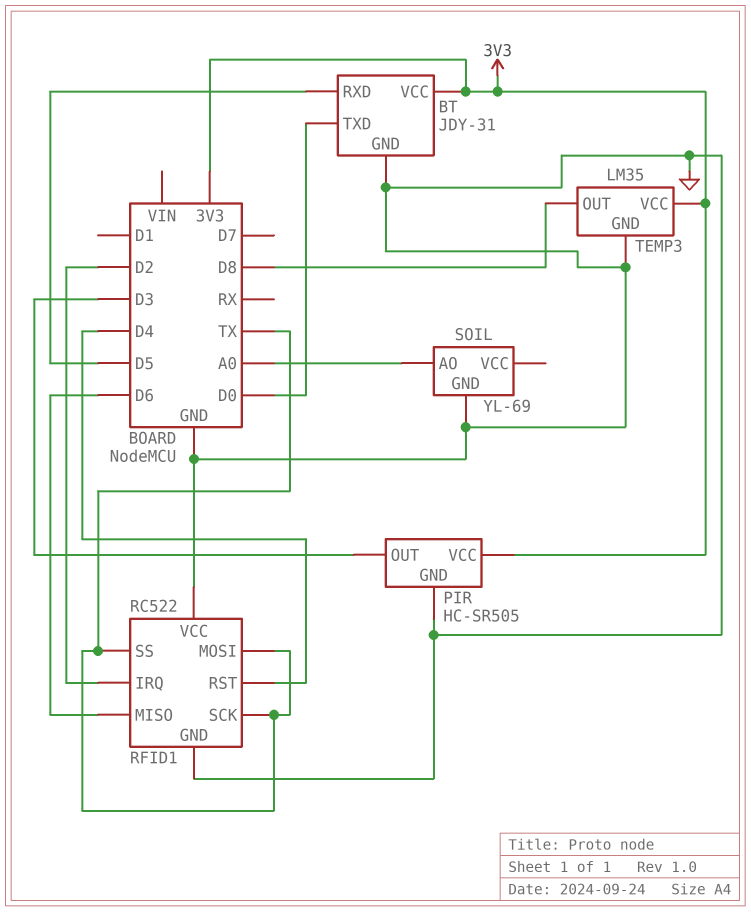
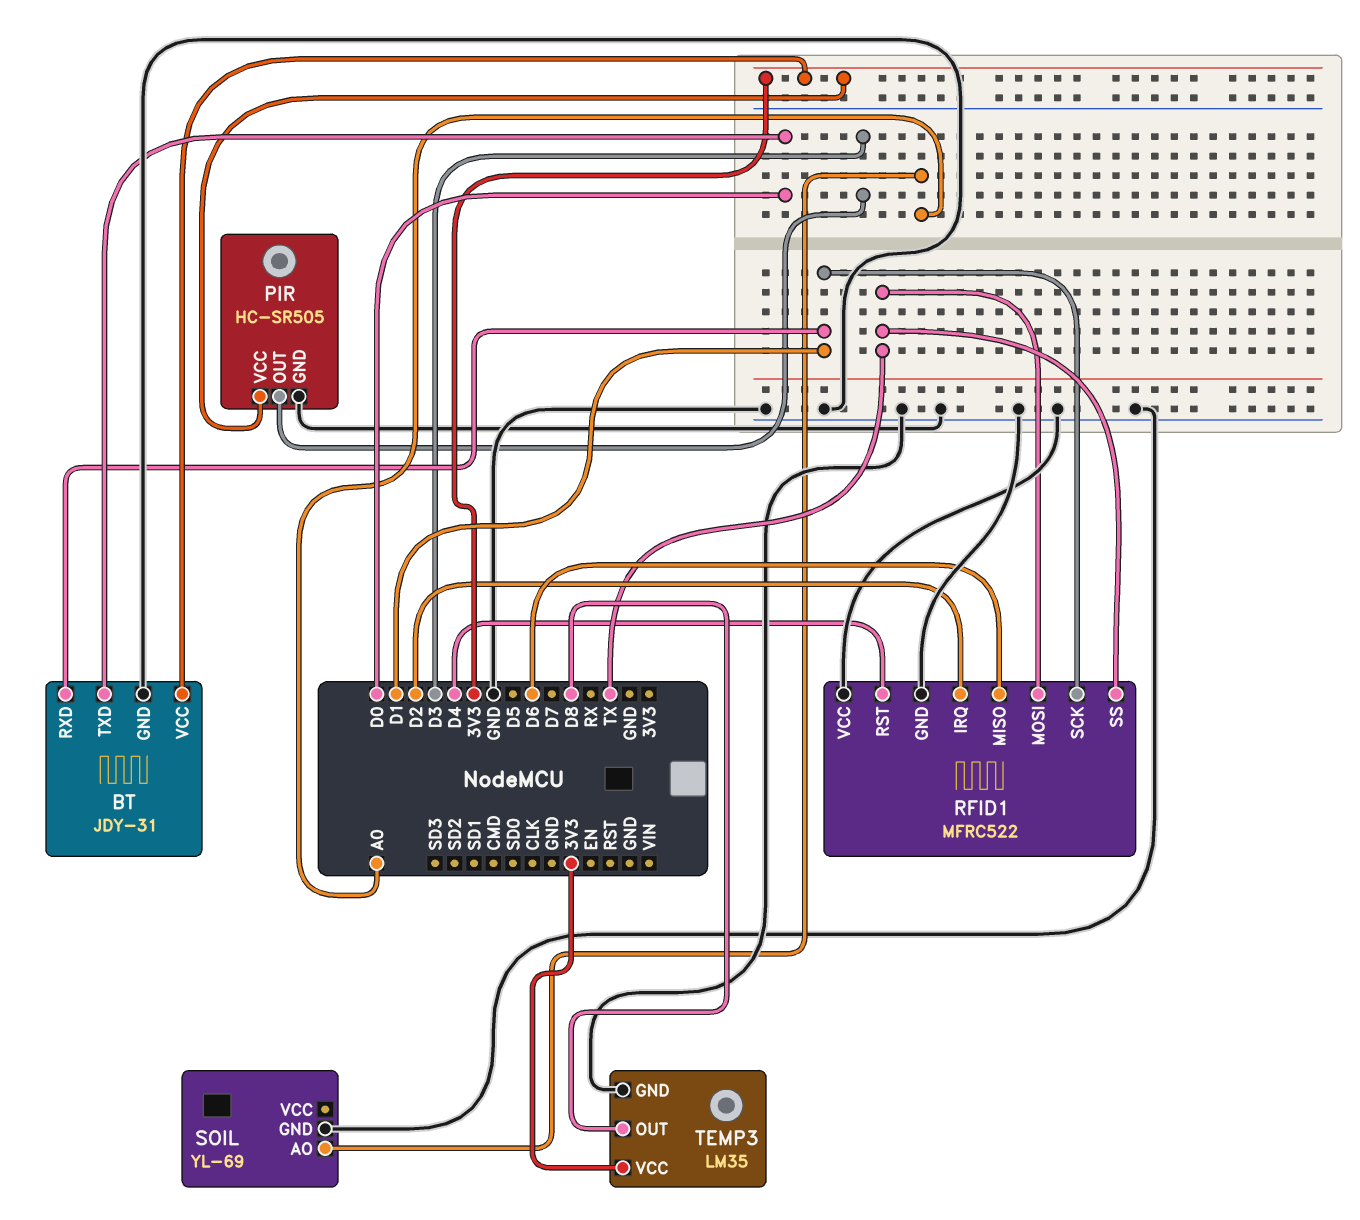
BT pin RXD: D5 -> D1
RFID1: RC522 -> MFRC522
RFID1 pin SCK: TX -> D1

